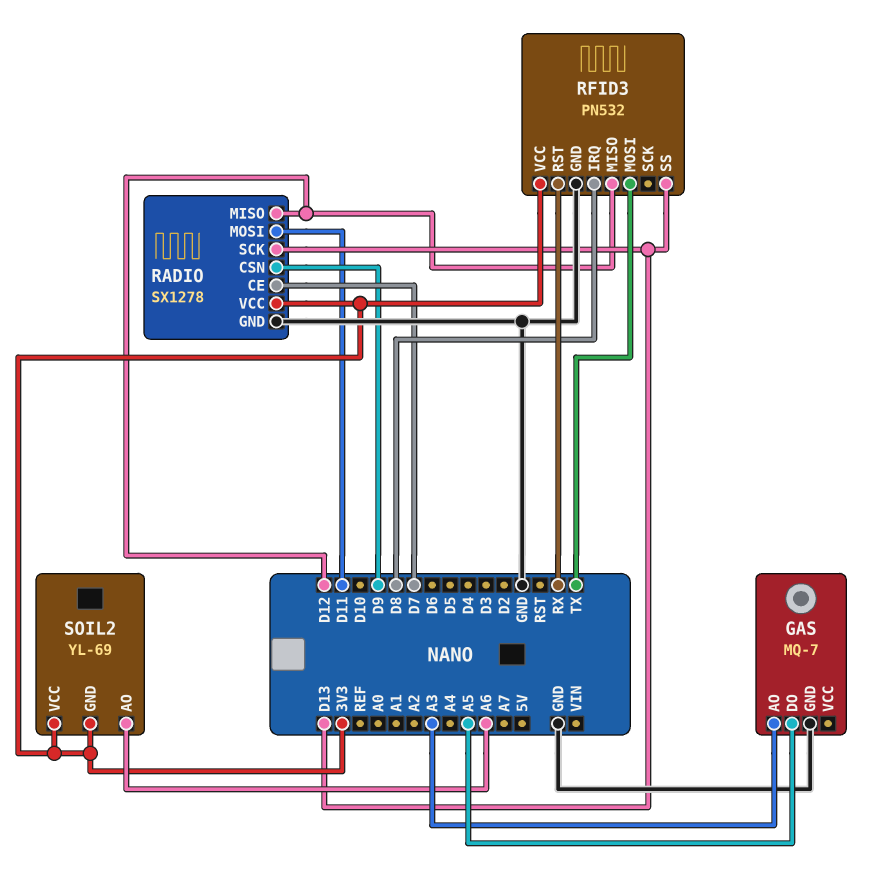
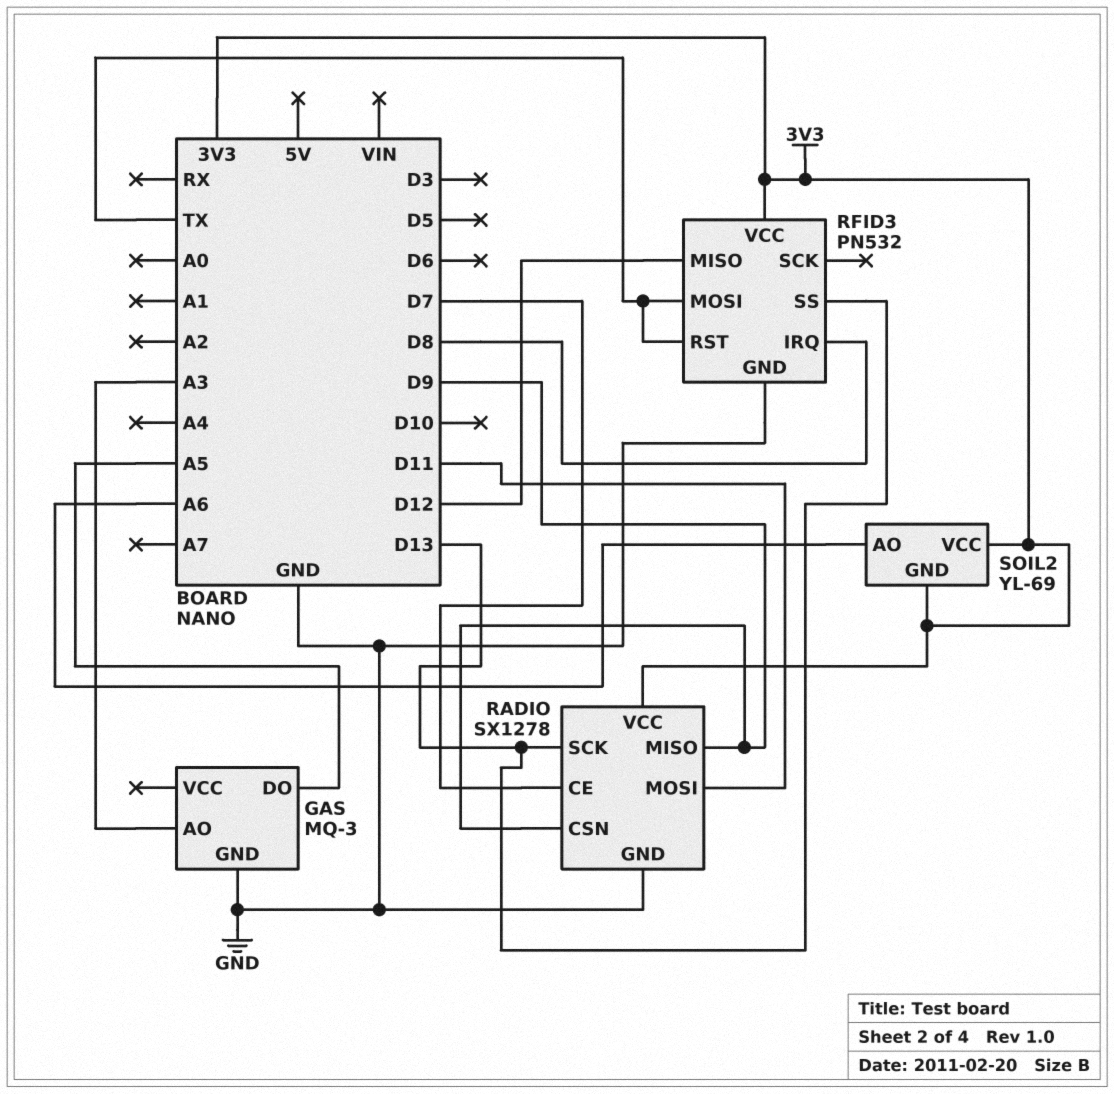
GAS: MQ-7 -> MQ-3
RADIO pin MISO: D12 -> D9
RFID3 pin RST: RX -> TX

